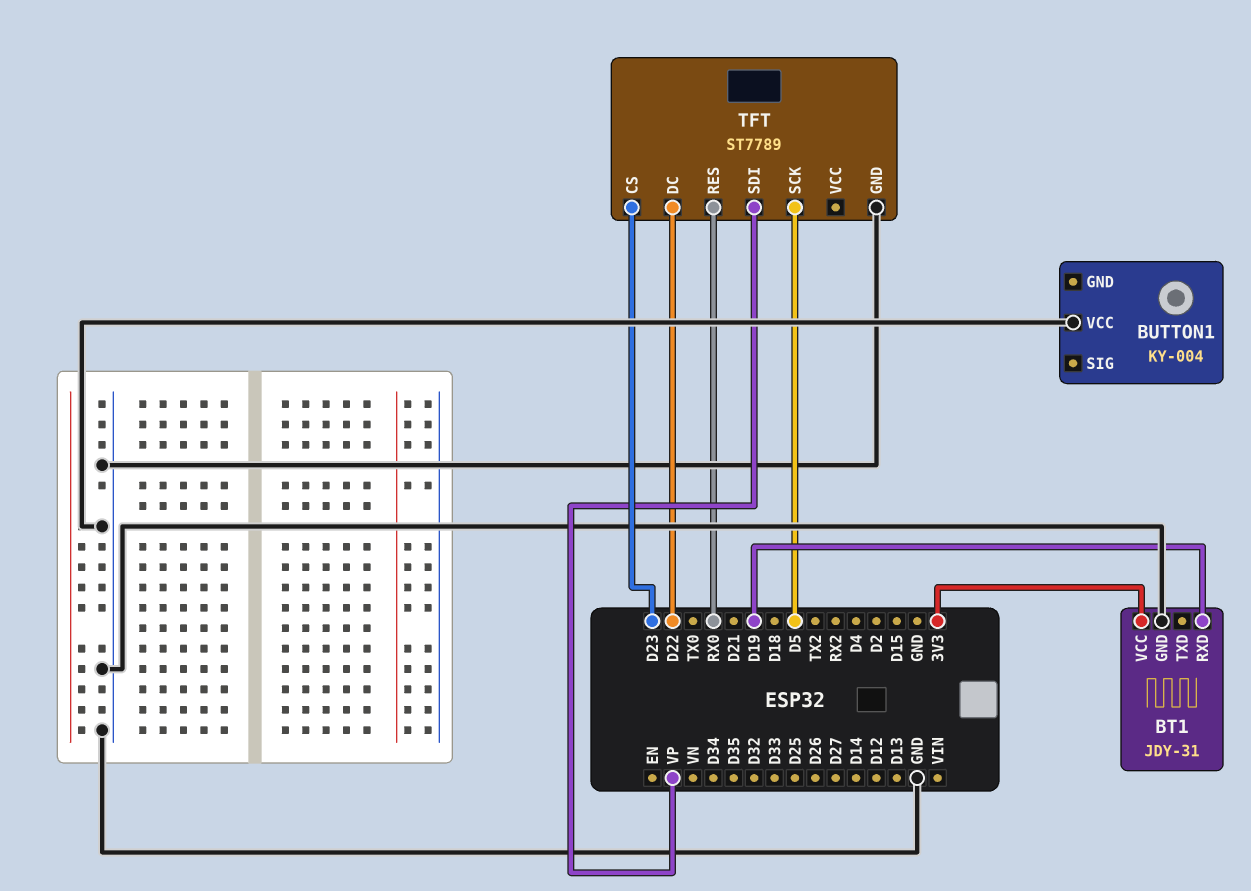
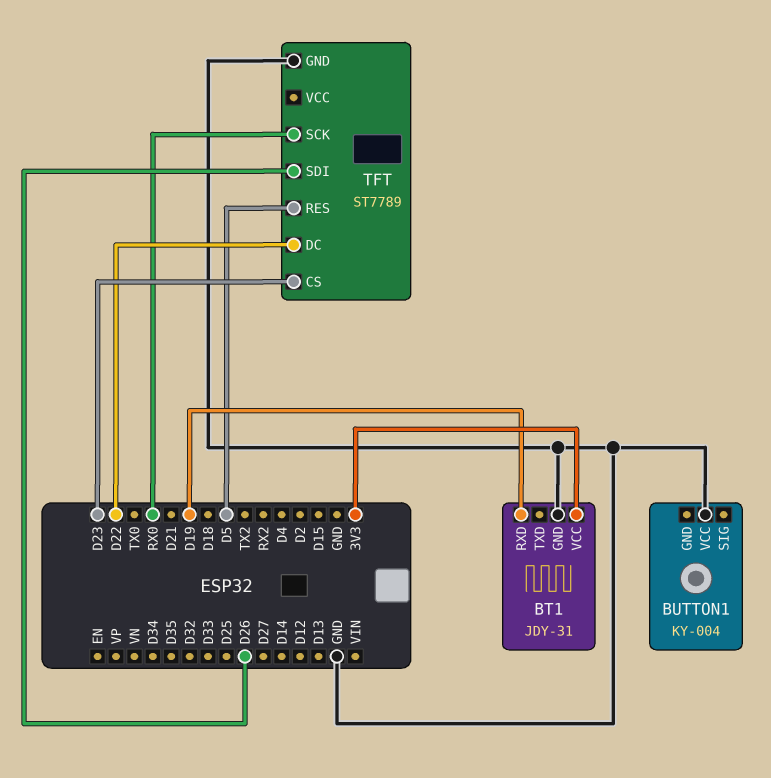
TFT pin RES: RX0 -> D5
TFT pin SCK: D5 -> RX0
TFT pin SDI: VP -> D26

